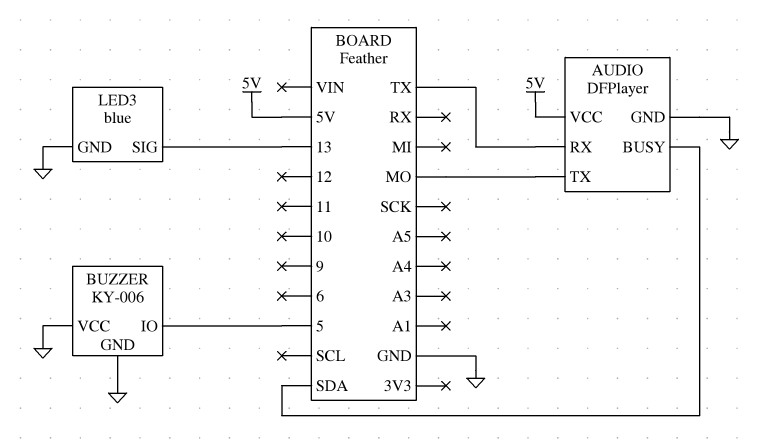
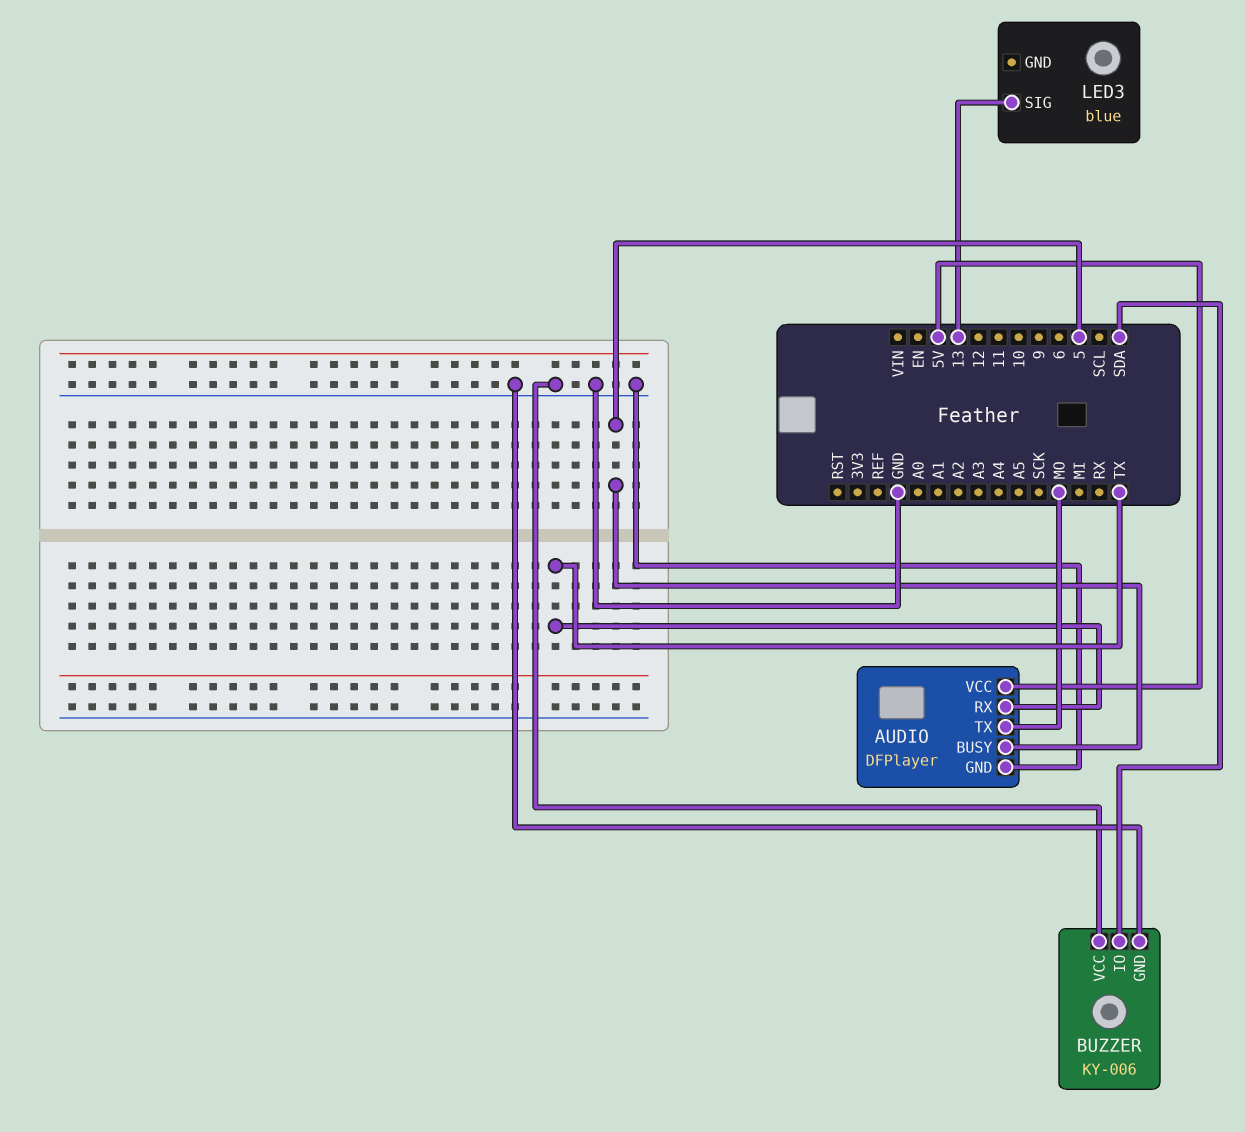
AUDIO pin BUSY: SDA -> 5
BUZZER pin IO: 5 -> SDA
LED3 pin GND: GND -> none

